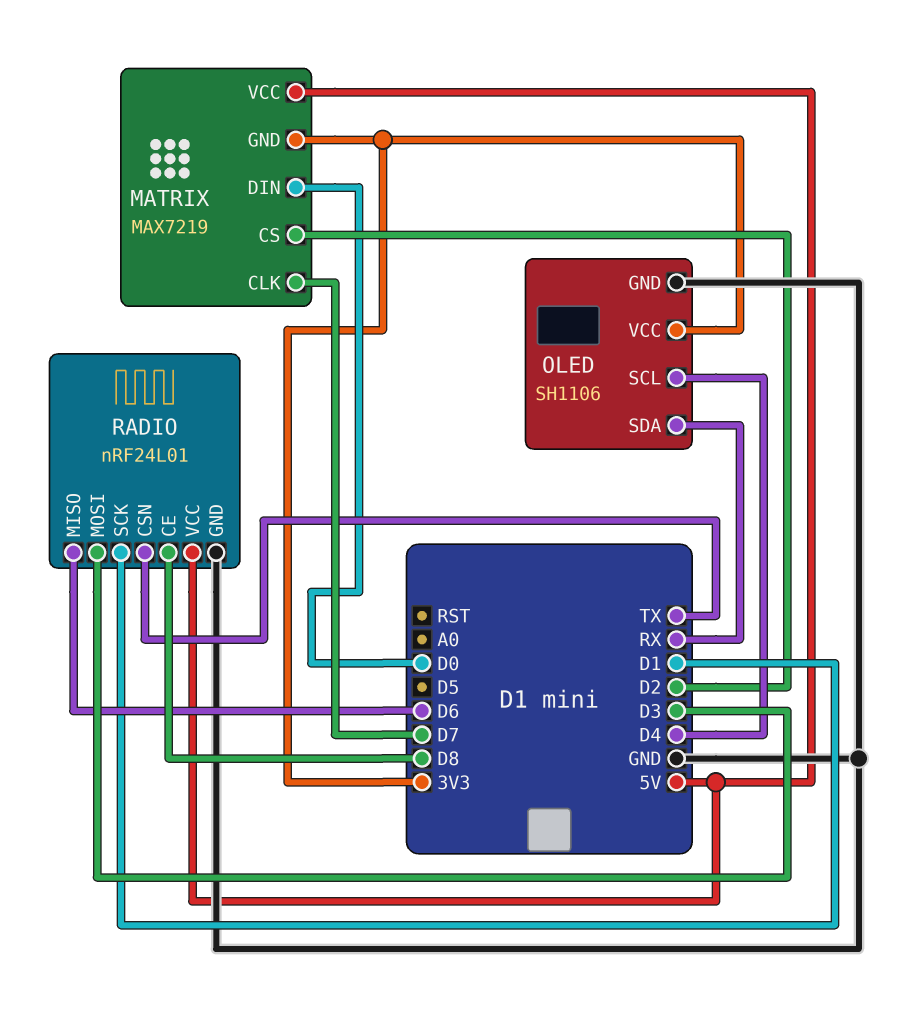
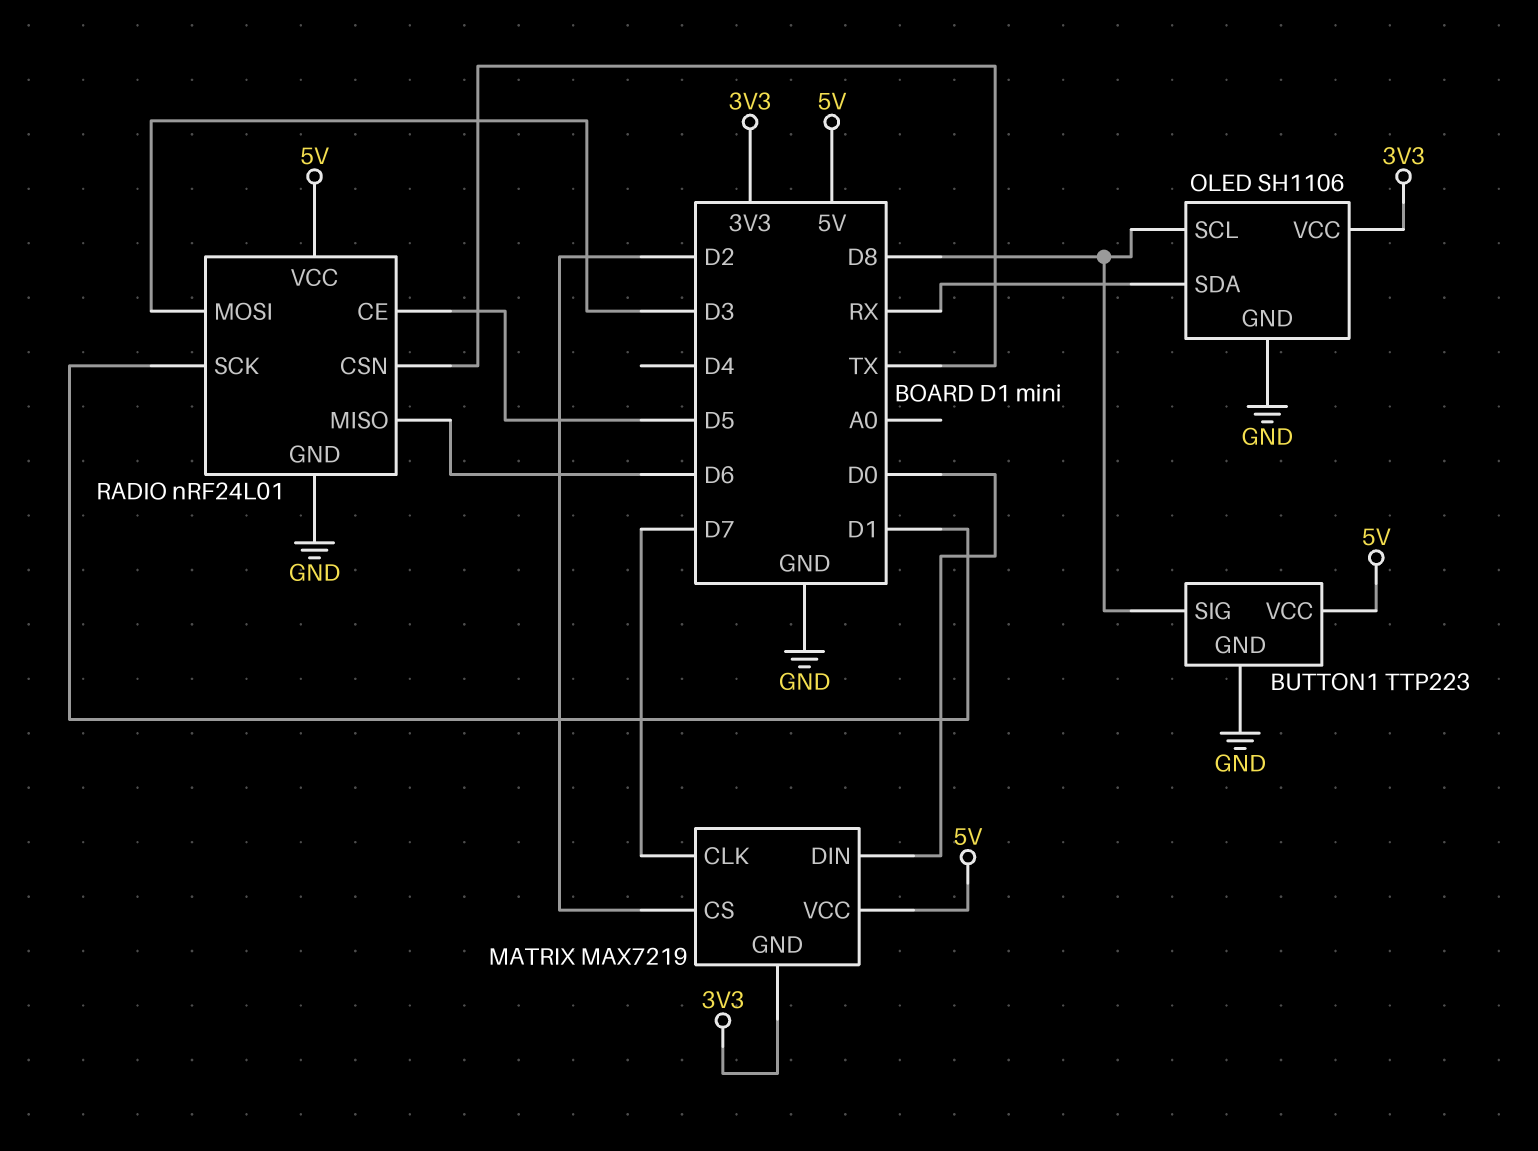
BUTTON1: none -> TTP223
BUTTON1 pin GND: none -> GND
BUTTON1 pin SIG: none -> D8
BUTTON1 pin VCC: none -> 5V
OLED pin SCL: D4 -> D8
RADIO pin CE: D8 -> D5

